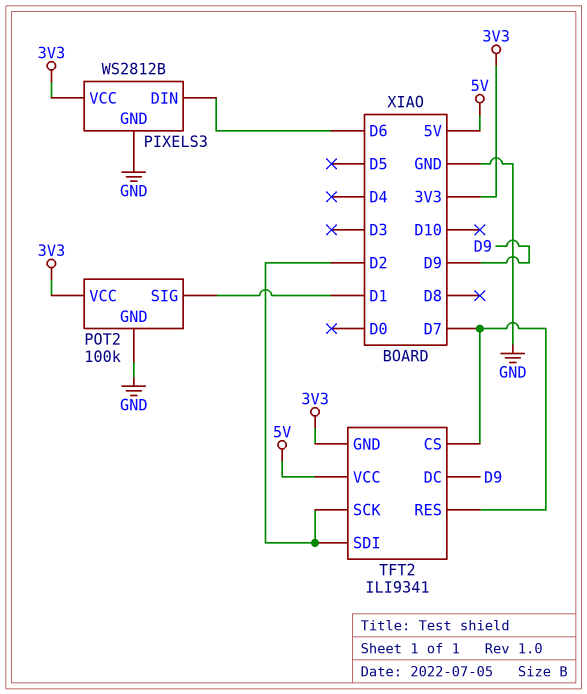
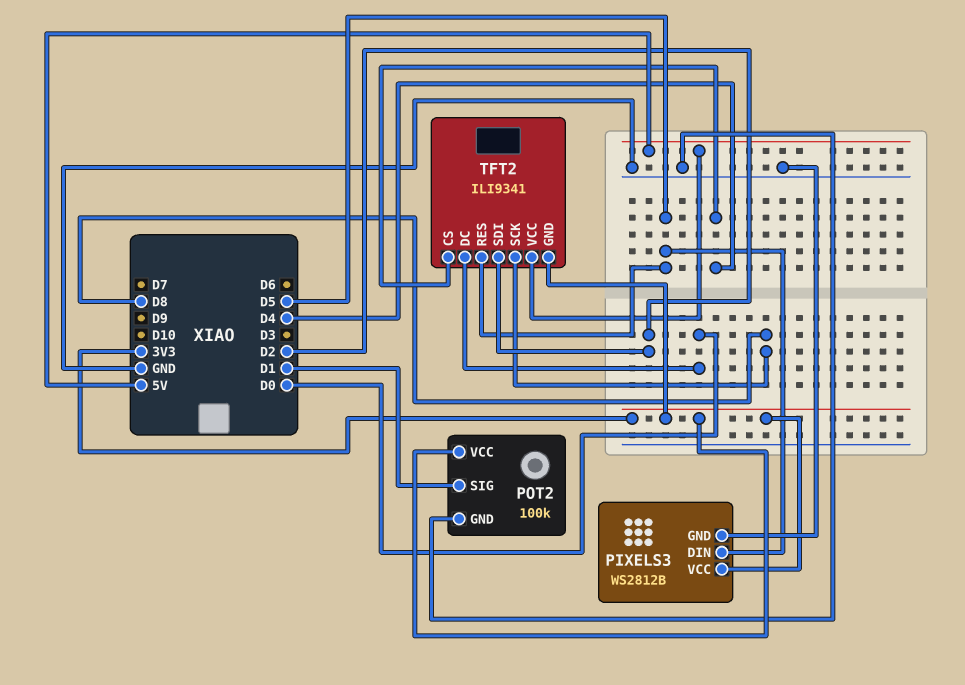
PIXELS3 pin DIN: D6 -> D5
TFT2 pin CS: D7 -> D4
TFT2 pin DC: D9 -> D0
TFT2 pin RES: D7 -> D5
TFT2 pin SCK: D2 -> D8

